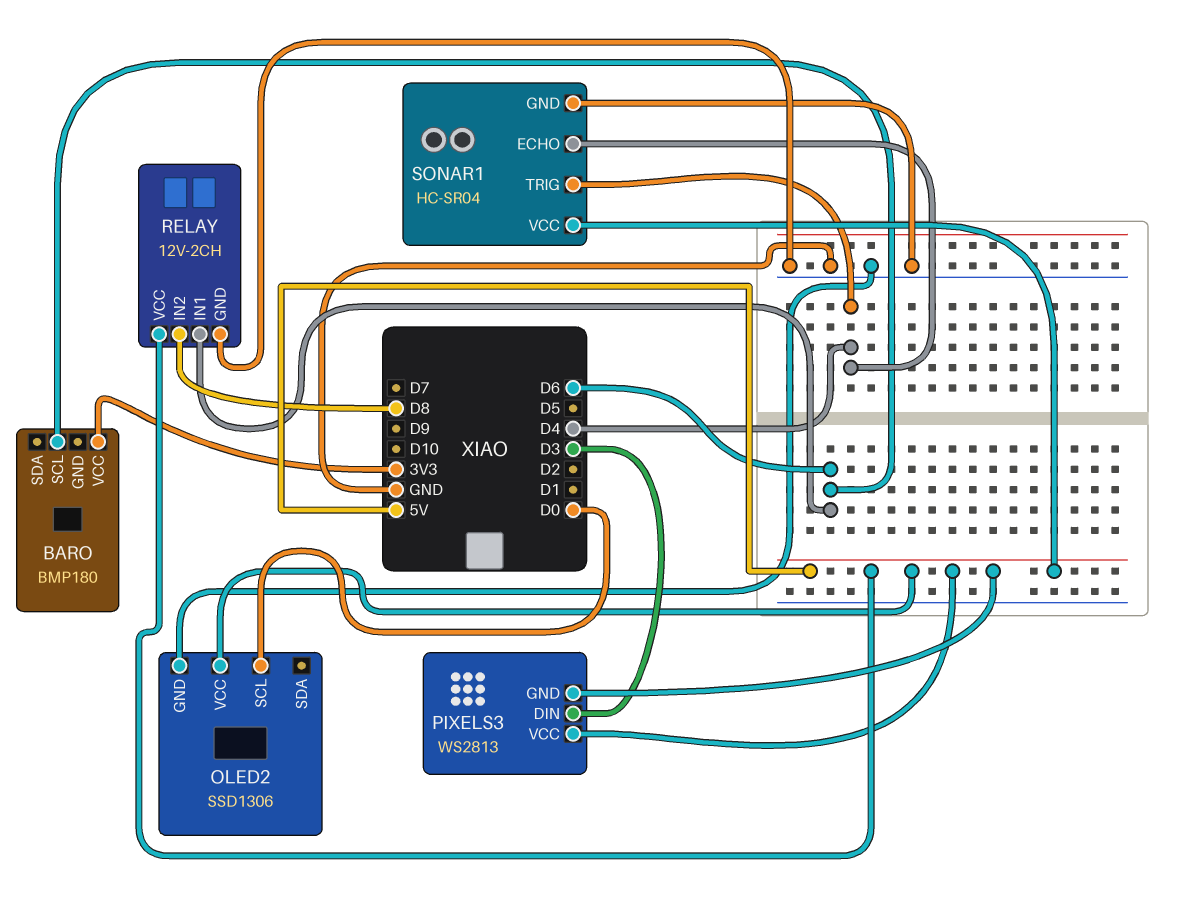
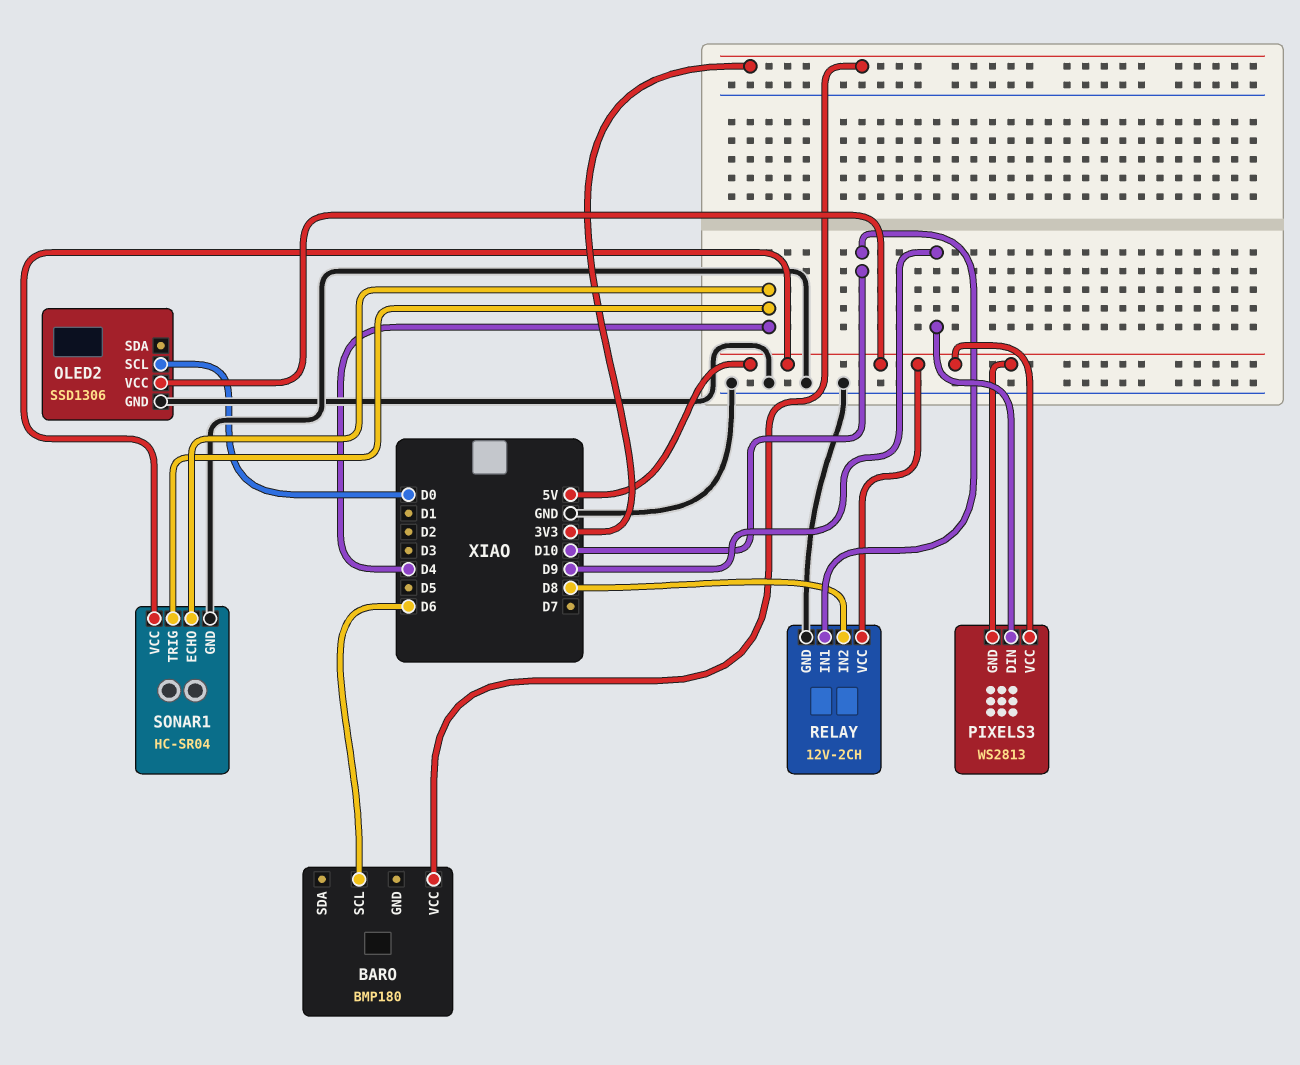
PIXELS3 pin DIN: D3 -> D9
RELAY pin IN1: D6 -> D10

